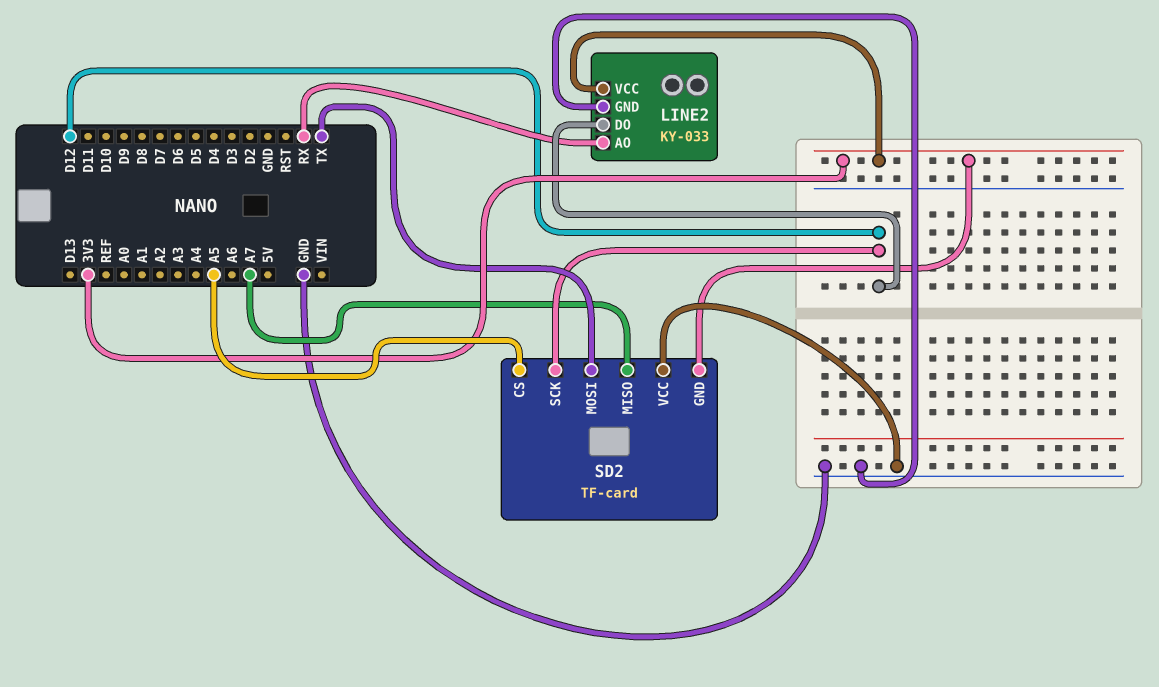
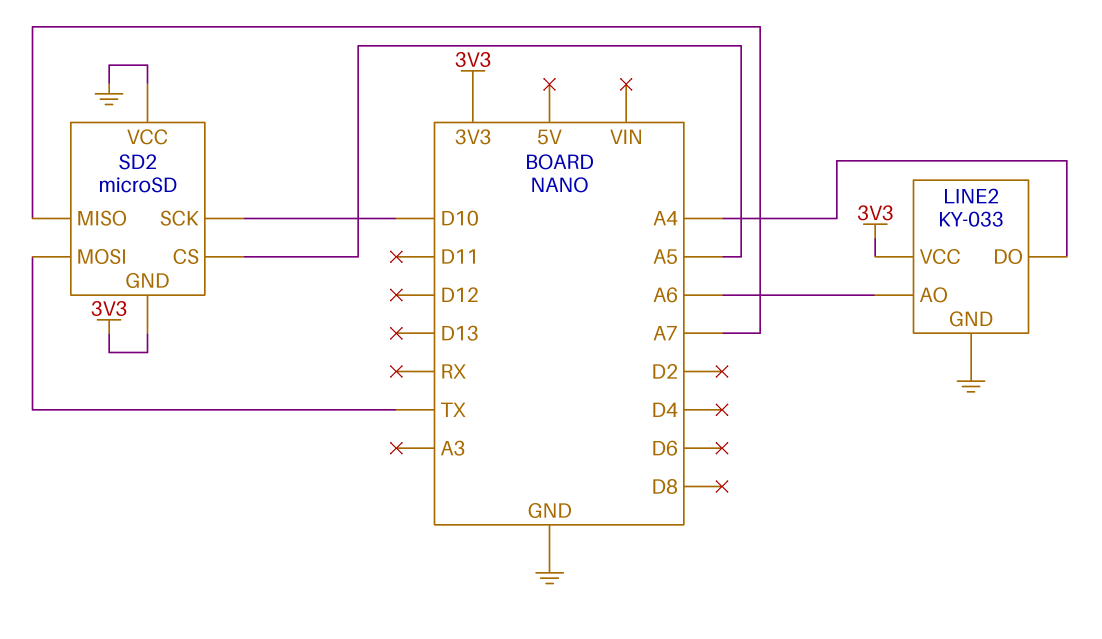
LINE2 pin AO: RX -> A6
LINE2 pin DO: D12 -> A4
SD2: TF-card -> microSD
SD2 pin SCK: D12 -> D10

